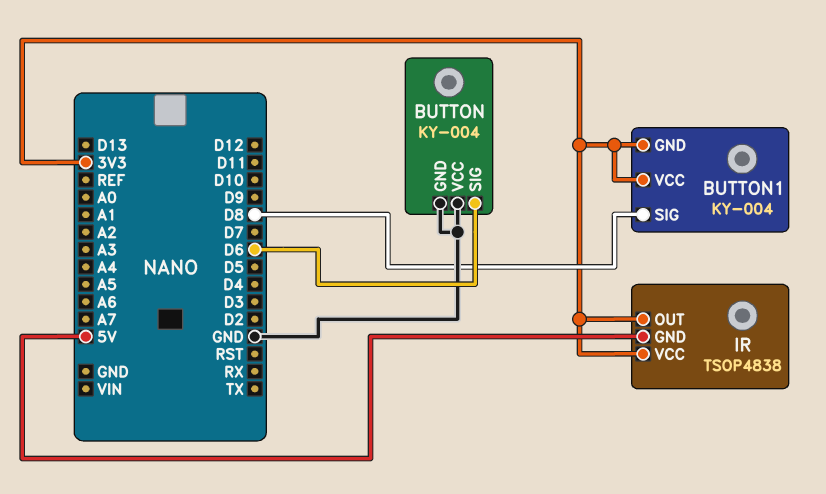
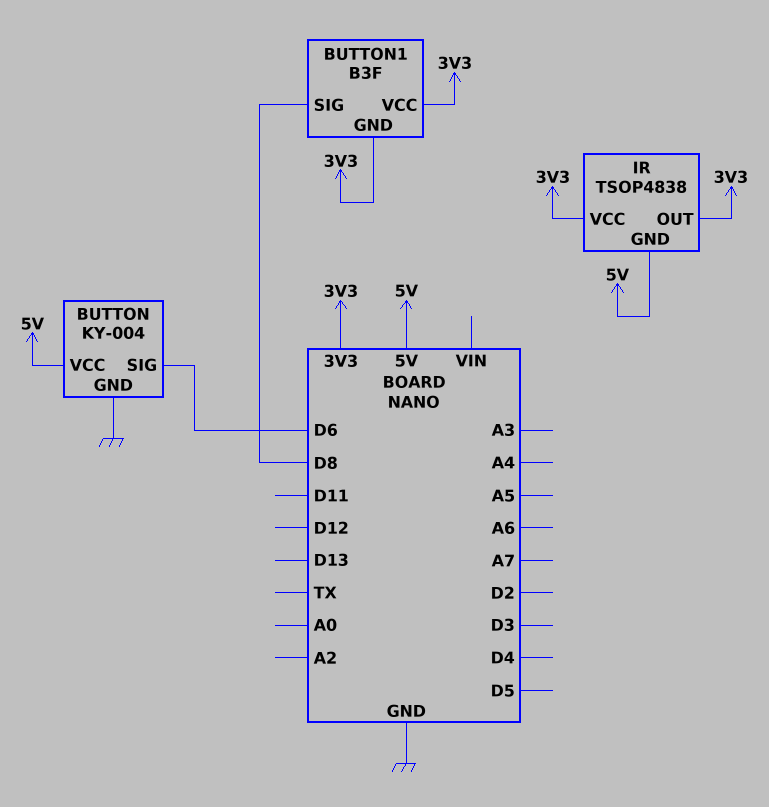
BUTTON pin VCC: GND -> 5V
BUTTON1: KY-004 -> B3F

